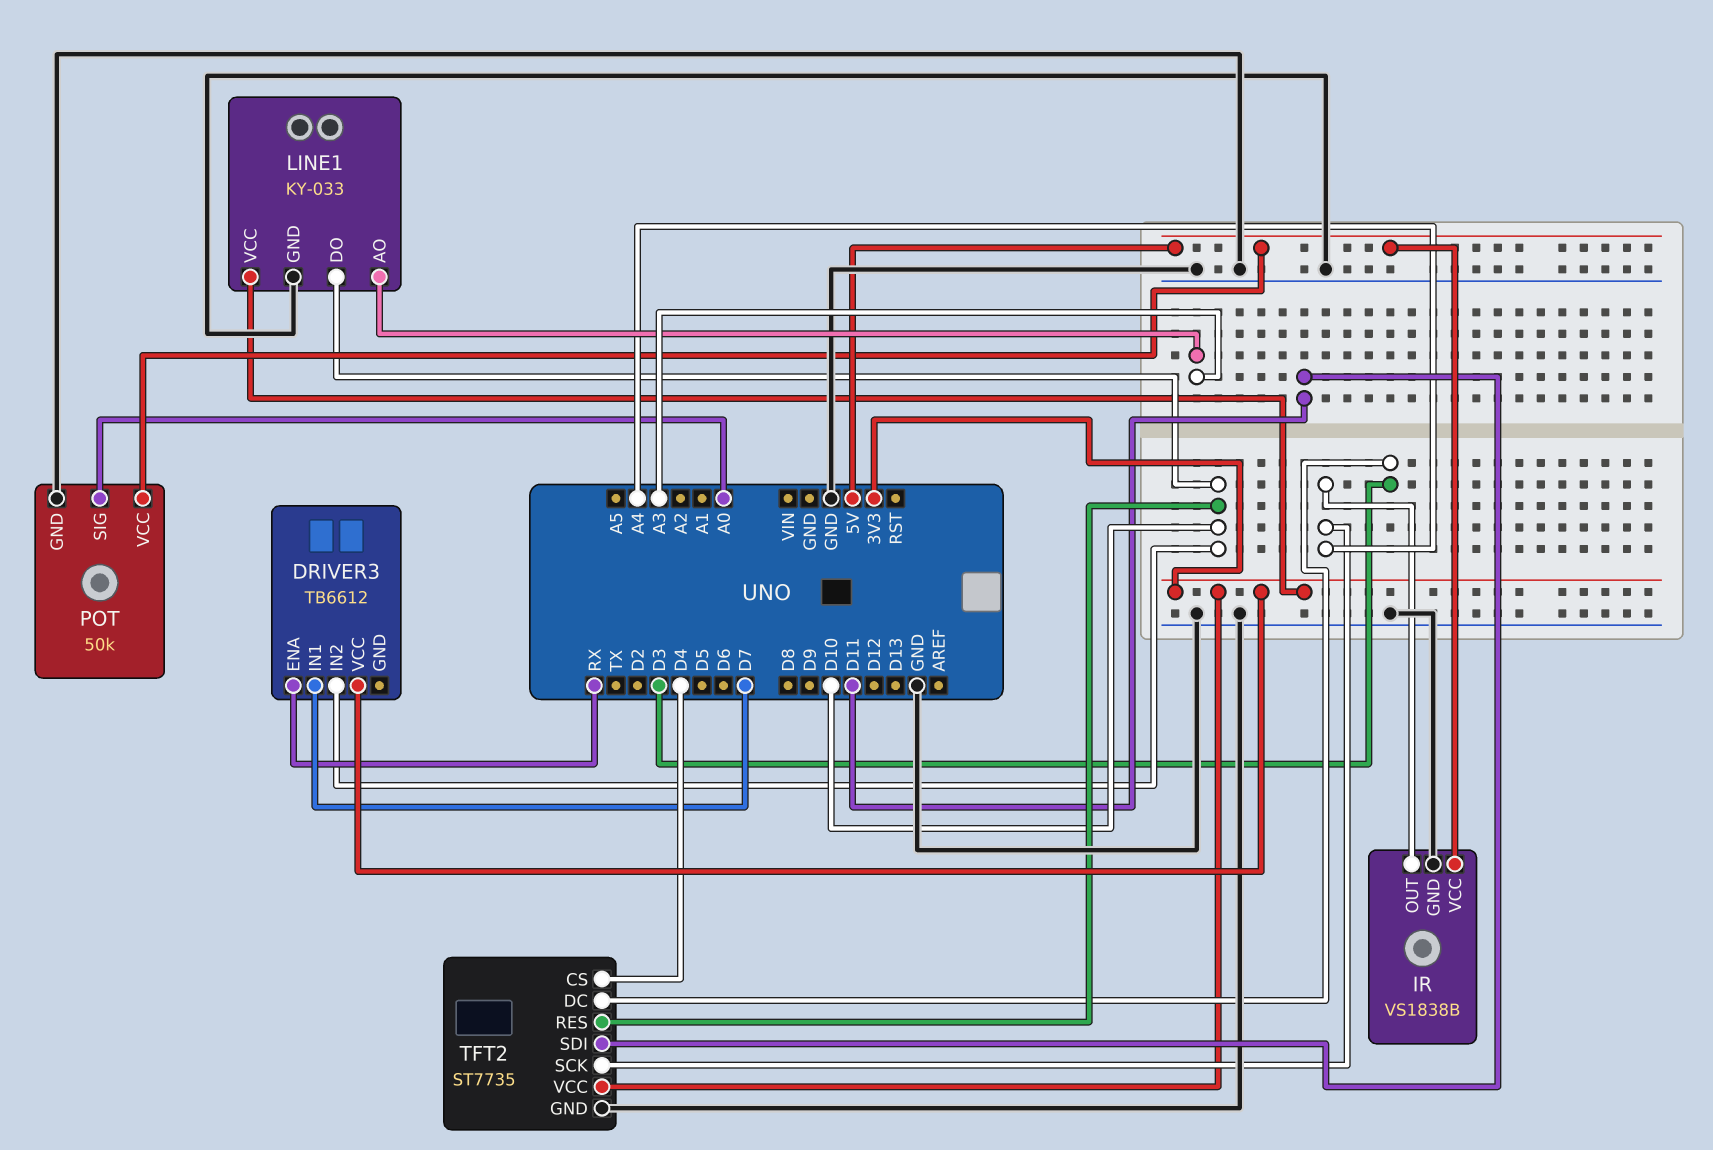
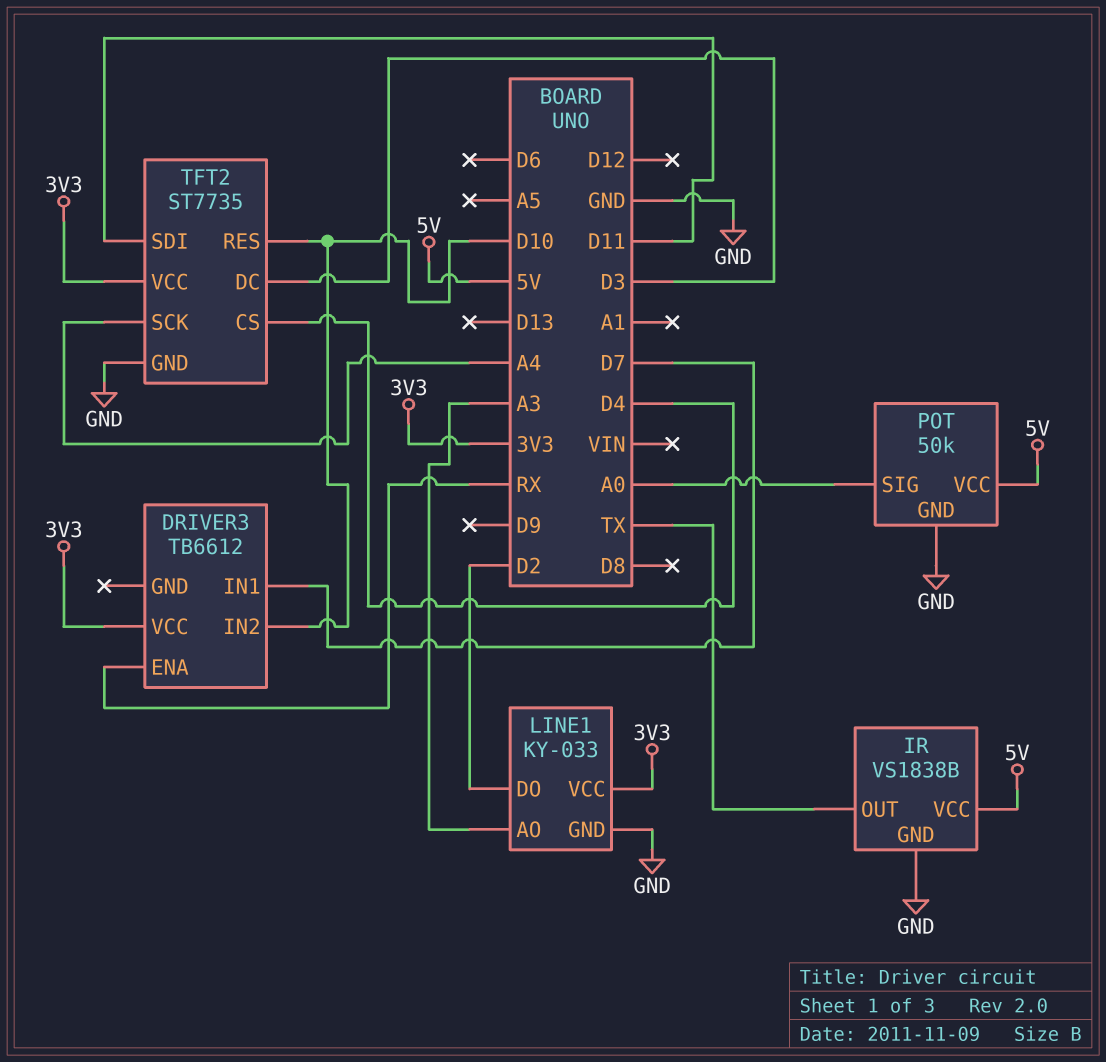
IR pin OUT: A4 -> TX
LINE1 pin DO: D10 -> D2

